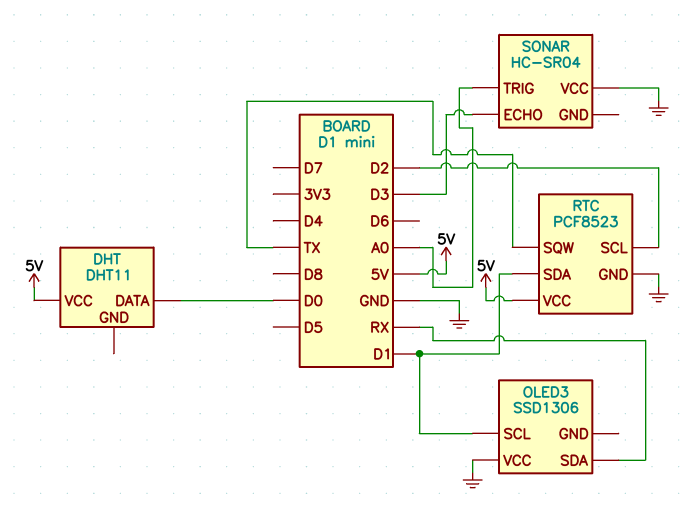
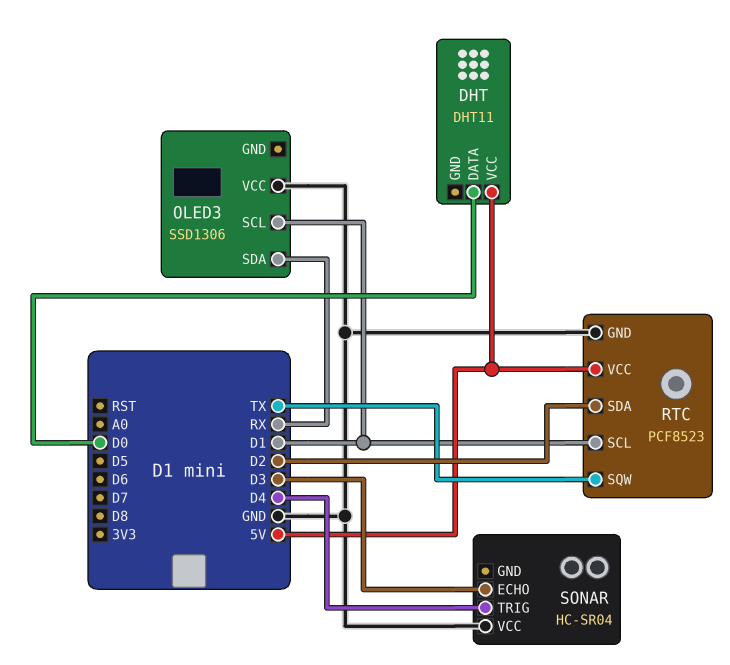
RTC pin SCL: D2 -> D1
RTC pin SDA: D1 -> D2
SONAR pin TRIG: A0 -> D4

